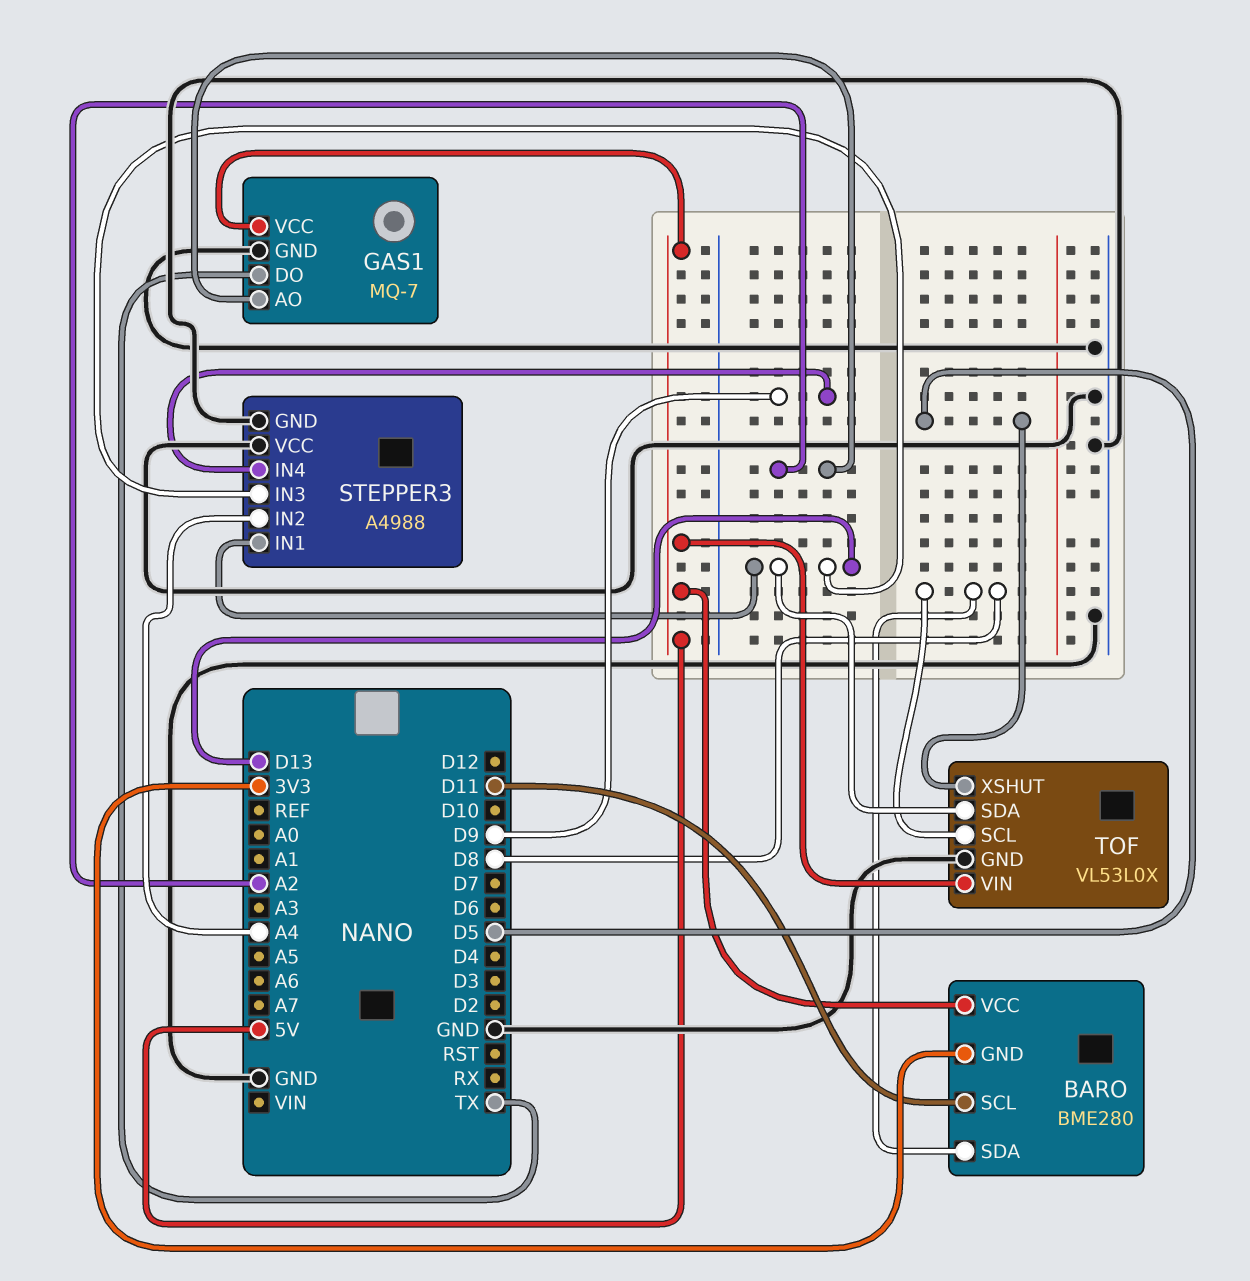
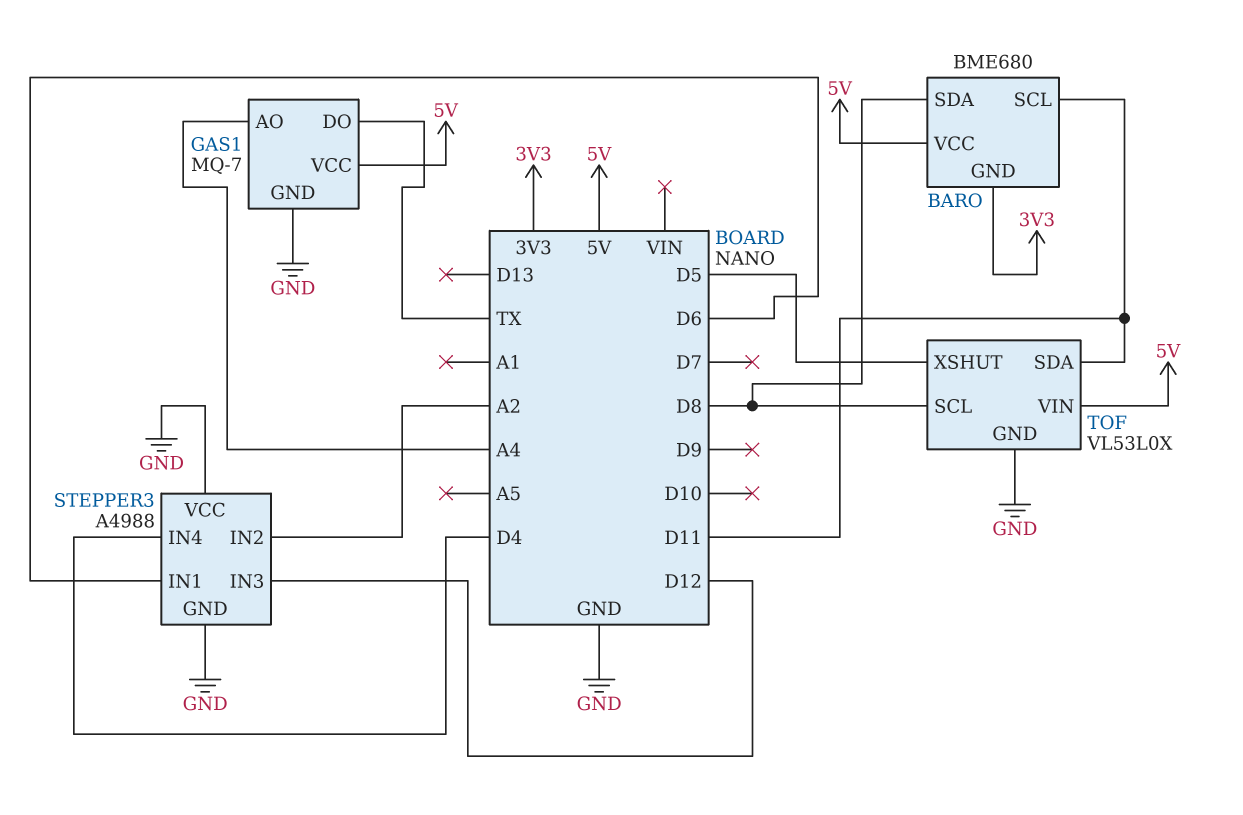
BARO: BME280 -> BME680
GAS1 pin AO: A2 -> A4
STEPPER3 pin IN1: D13 -> D6
STEPPER3 pin IN2: A4 -> A2
STEPPER3 pin IN3: D13 -> D12
STEPPER3 pin IN4: D9 -> D4
TOF pin SDA: D13 -> D11

